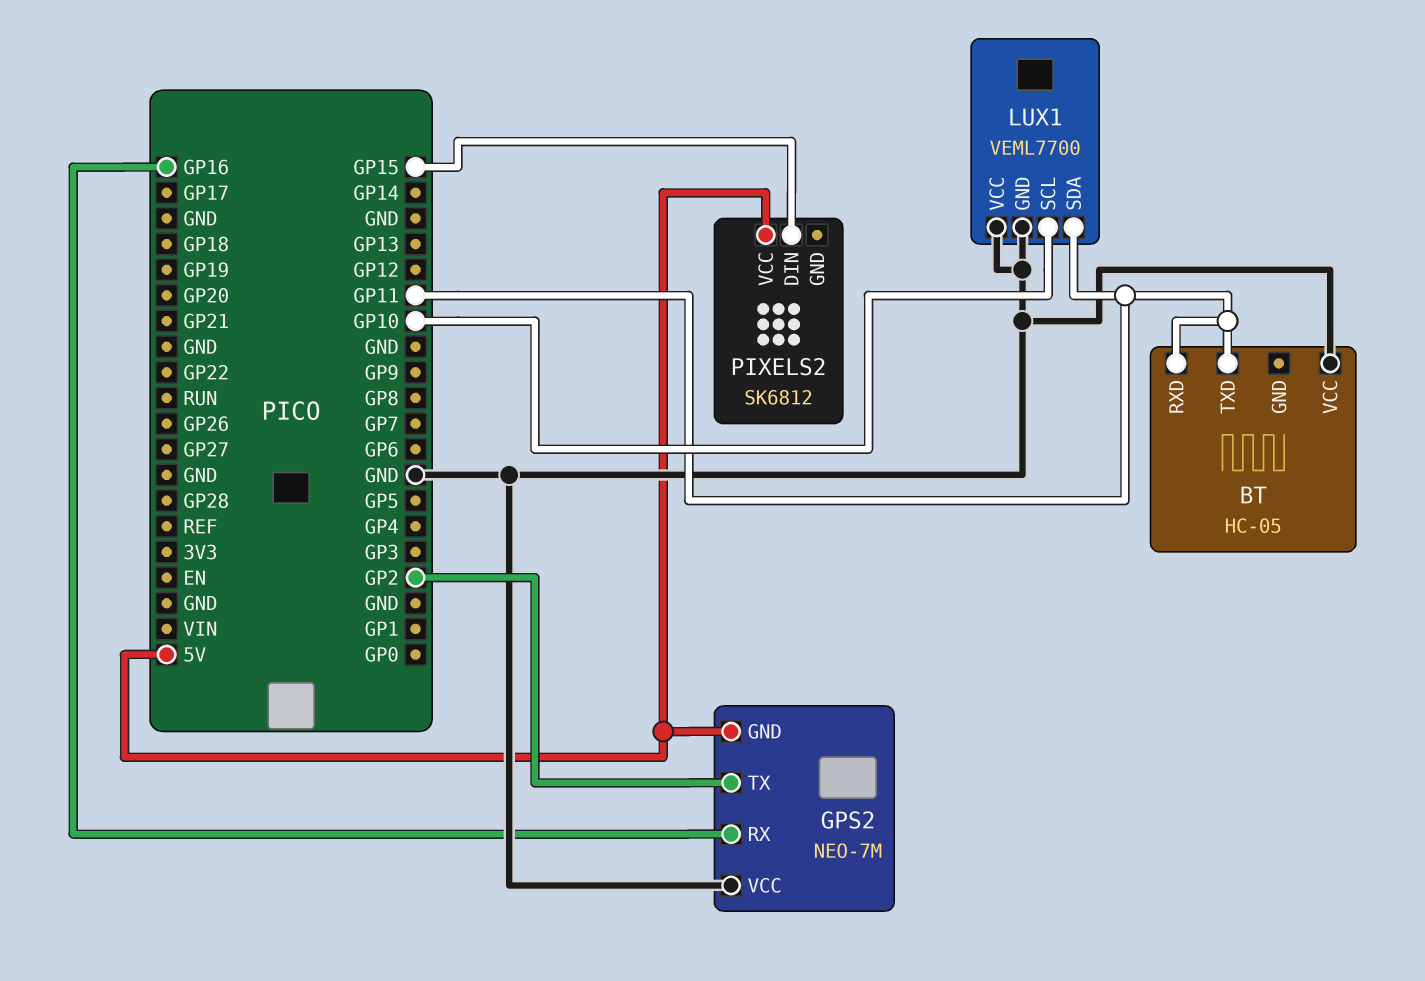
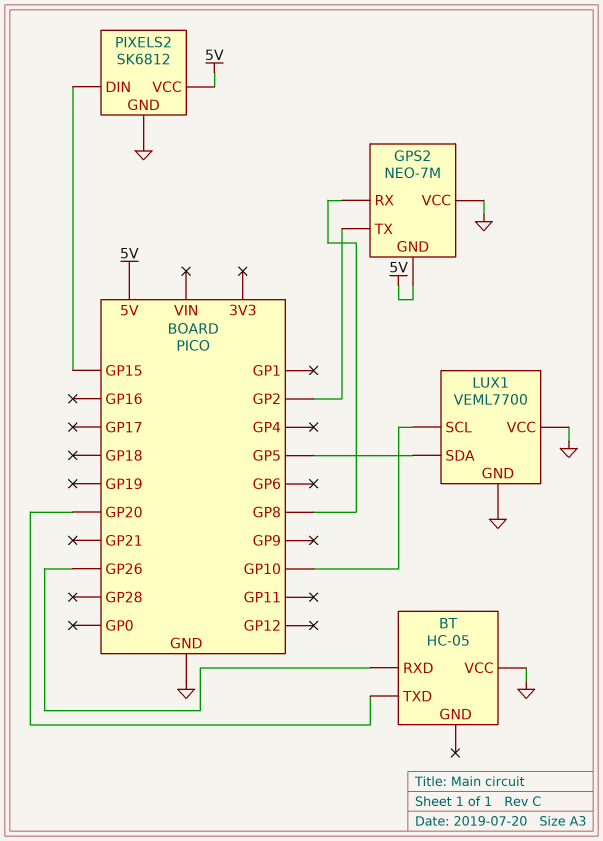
BT pin RXD: GP11 -> GP26
BT pin TXD: GP11 -> GP20
GPS2 pin RX: GP16 -> GP8
LUX1 pin SDA: GP11 -> GP5
PIXELS2 pin GND: none -> GND

